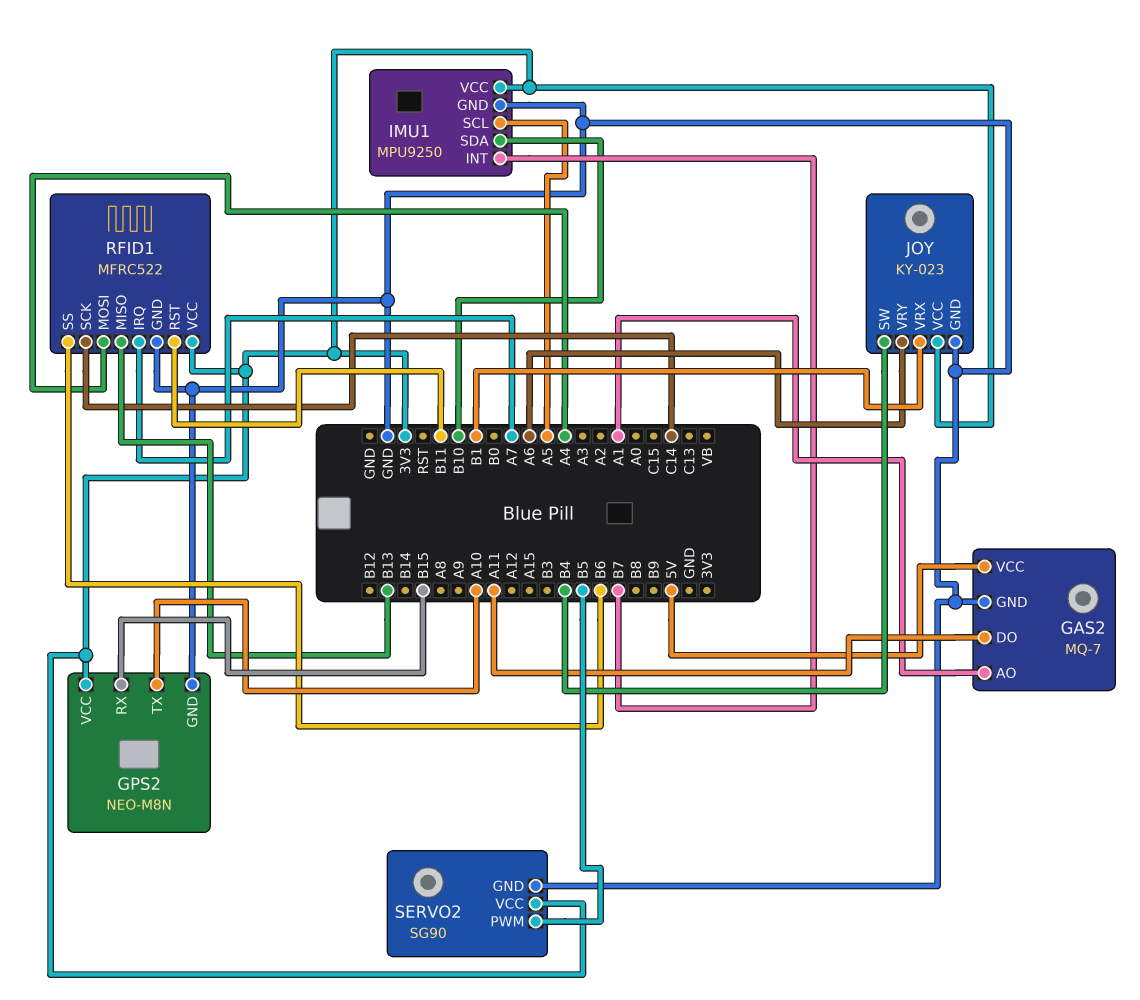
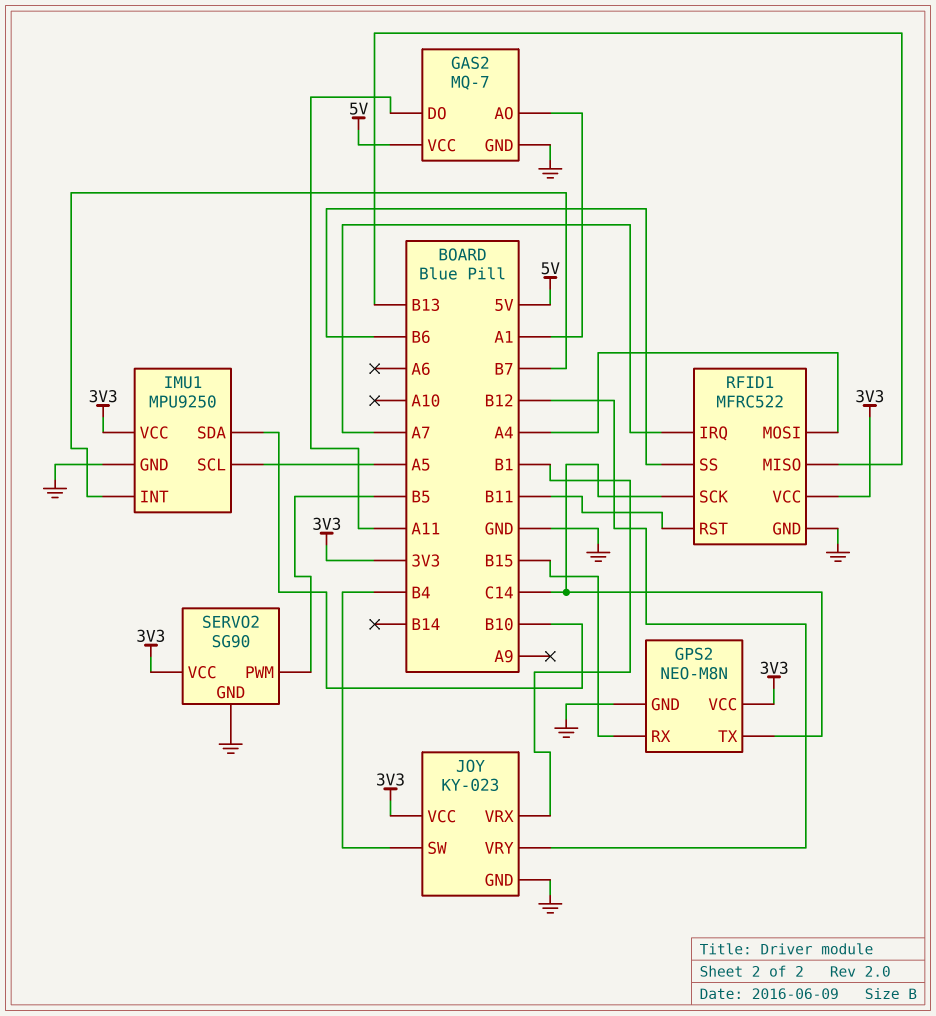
GPS2 pin TX: A10 -> C14
JOY pin VRY: A6 -> B12

